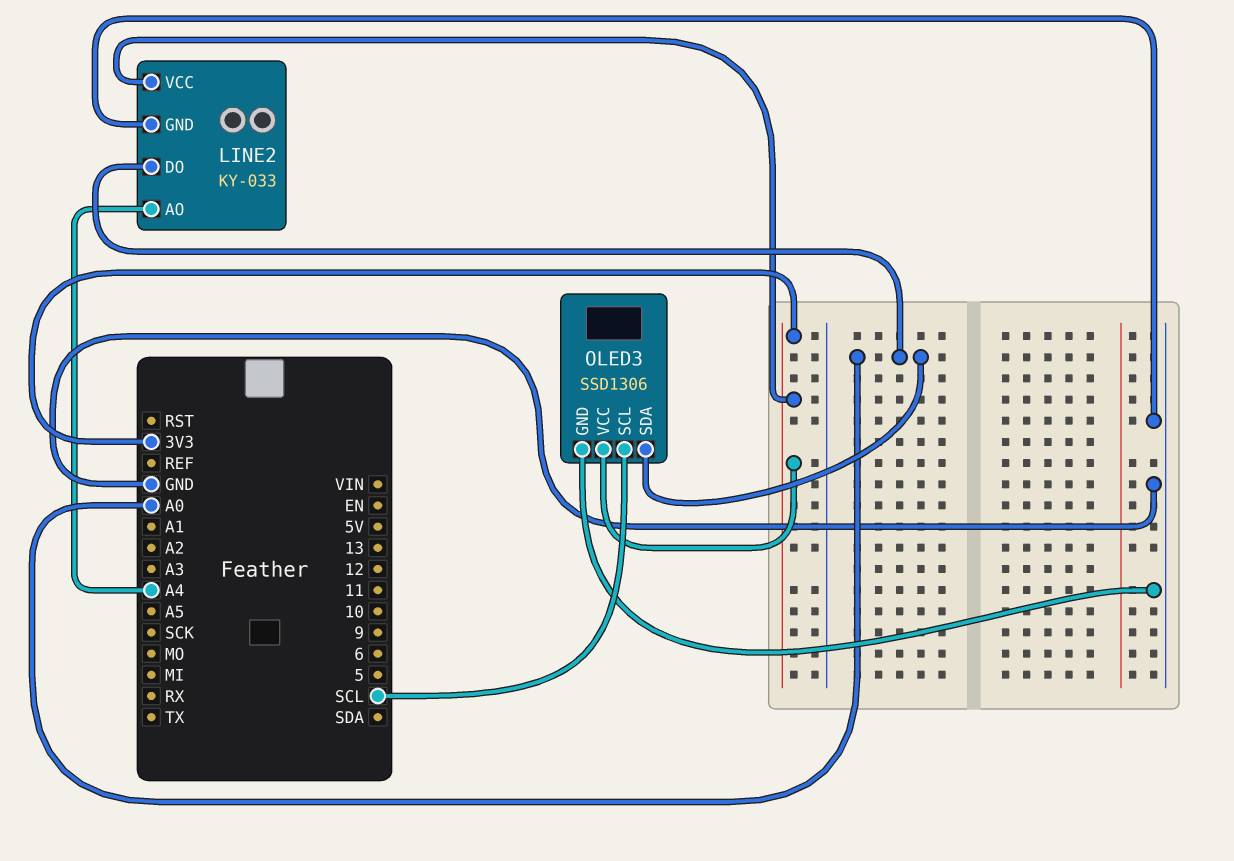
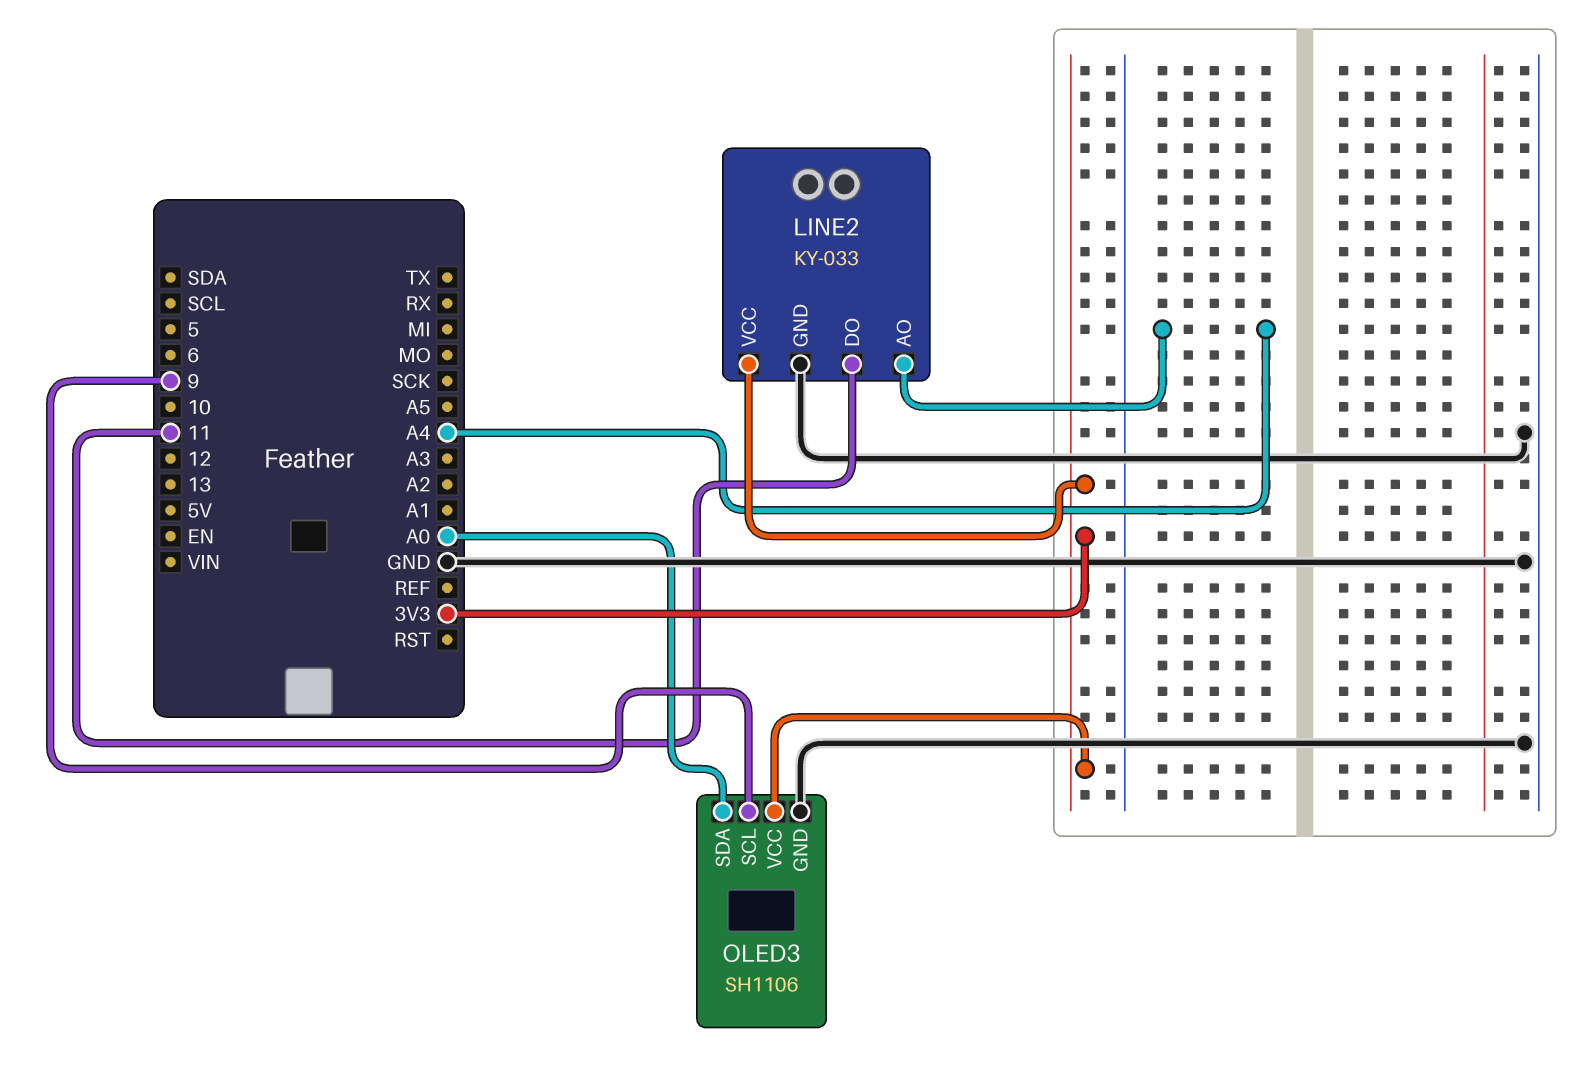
LINE2 pin DO: A0 -> 11
OLED3: SSD1306 -> SH1106
OLED3 pin SCL: SCL -> 9

